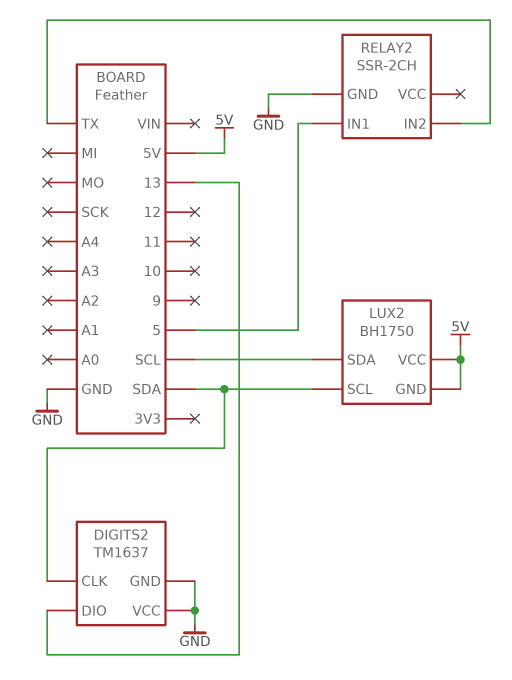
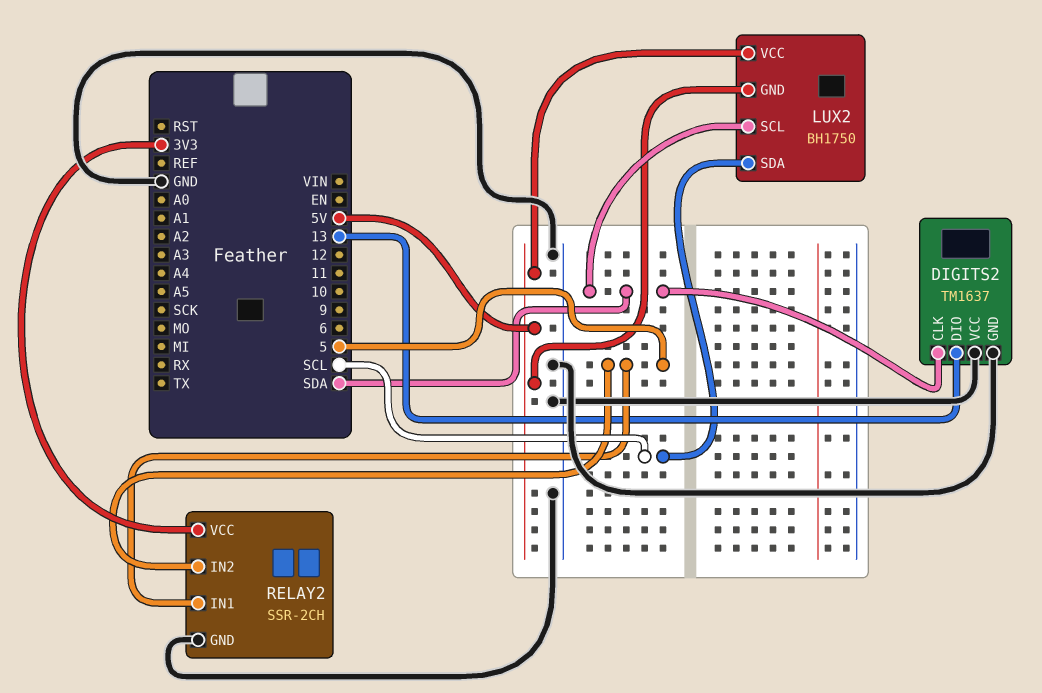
RELAY2 pin IN2: TX -> 5
RELAY2 pin VCC: none -> 3V3

